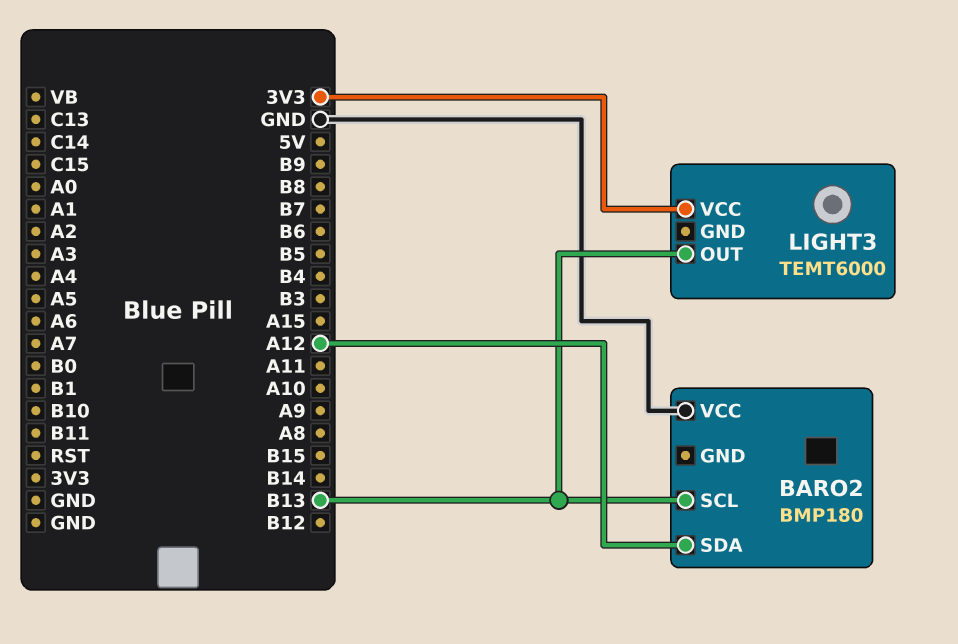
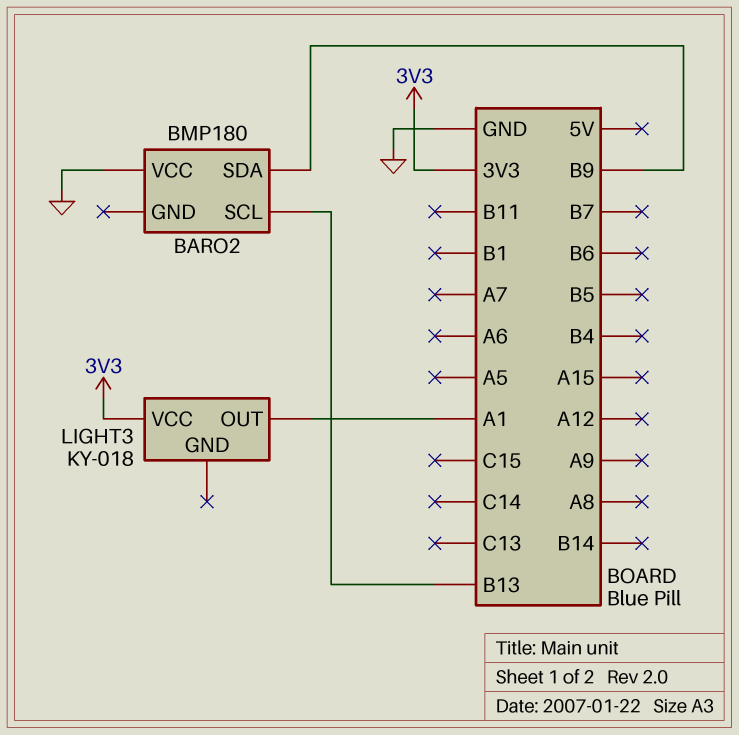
BARO2 pin SDA: A12 -> B9
LIGHT3: TEMT6000 -> KY-018
LIGHT3 pin OUT: B13 -> A1

